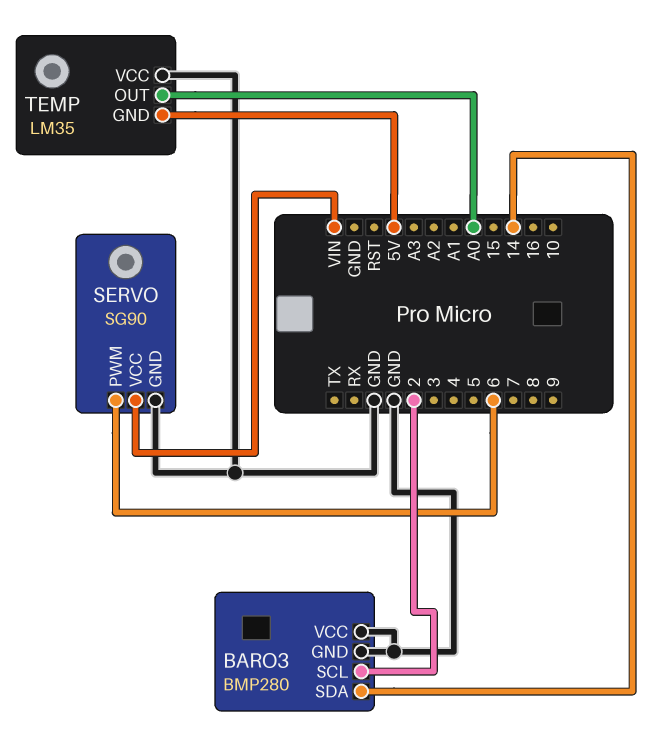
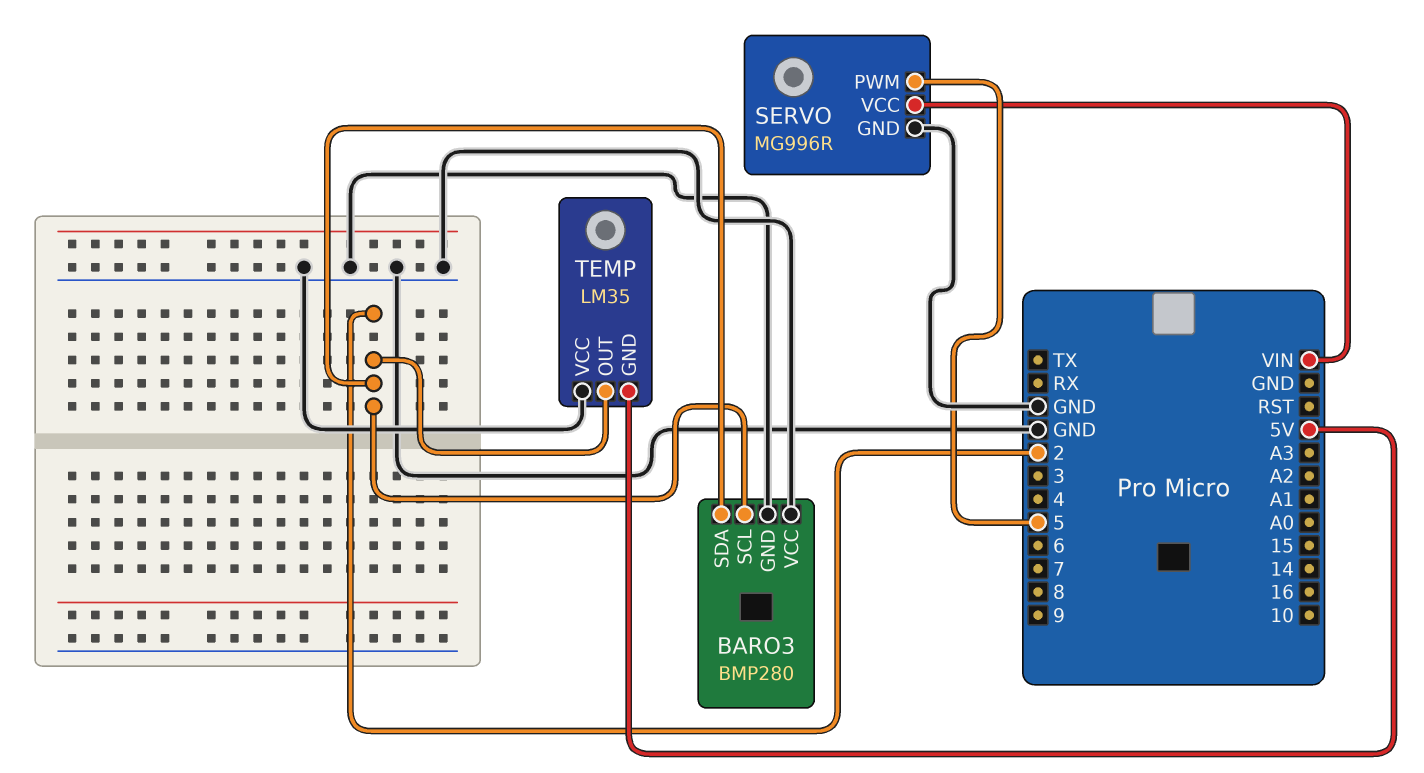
BARO3 pin SDA: 14 -> 2
SERVO: SG90 -> MG996R
SERVO pin PWM: 6 -> 5
TEMP pin OUT: A0 -> 2

